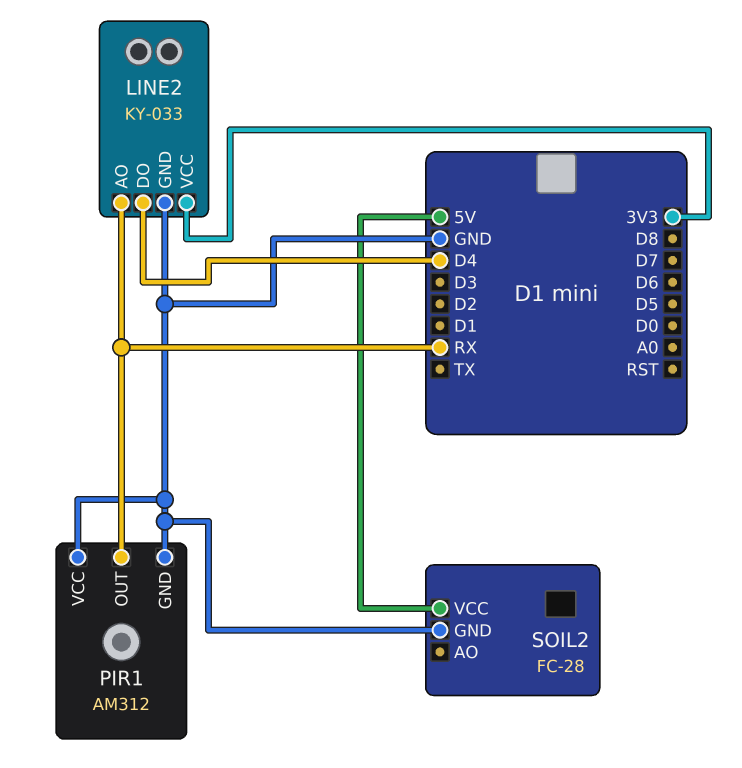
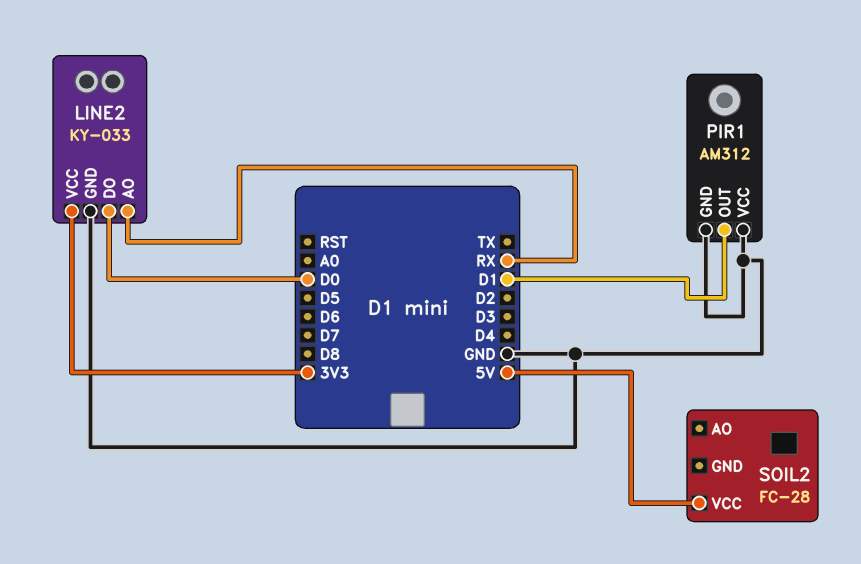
LINE2 pin DO: D4 -> D0
PIR1 pin OUT: RX -> D1
SOIL2 pin GND: GND -> none

